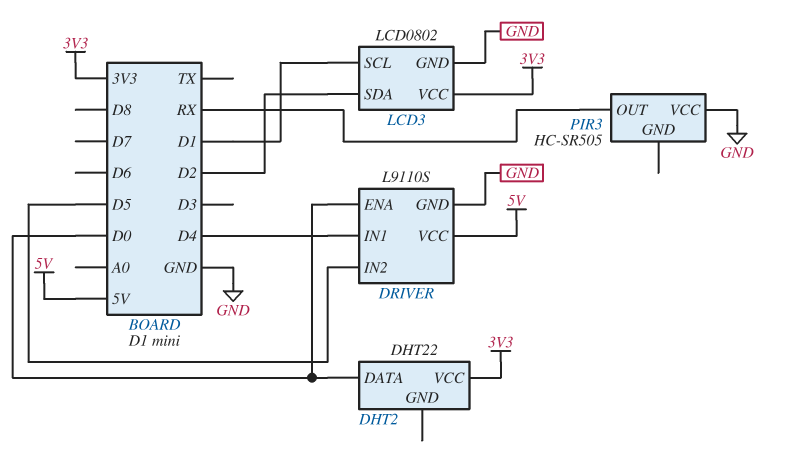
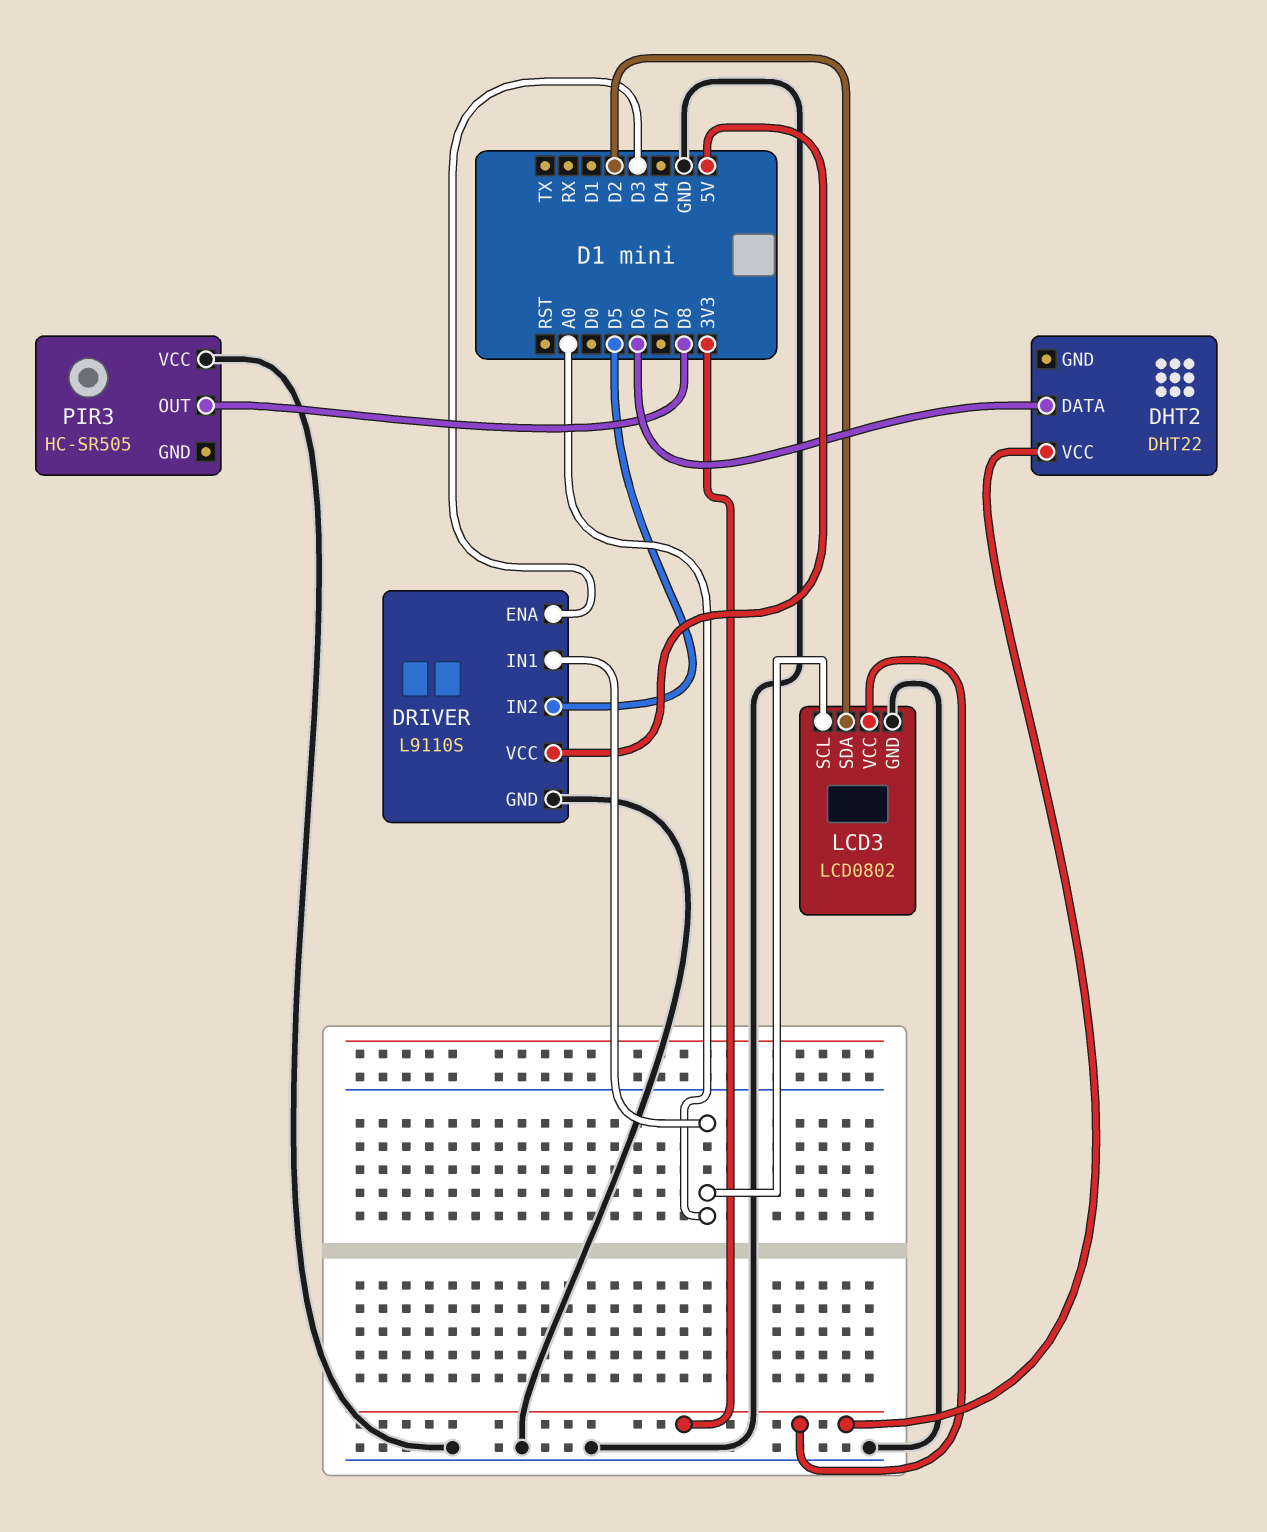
DHT2 pin DATA: D0 -> D6
DRIVER pin ENA: D0 -> D3
DRIVER pin IN1: D4 -> A0
LCD3 pin SCL: D1 -> A0
PIR3 pin OUT: RX -> D8

